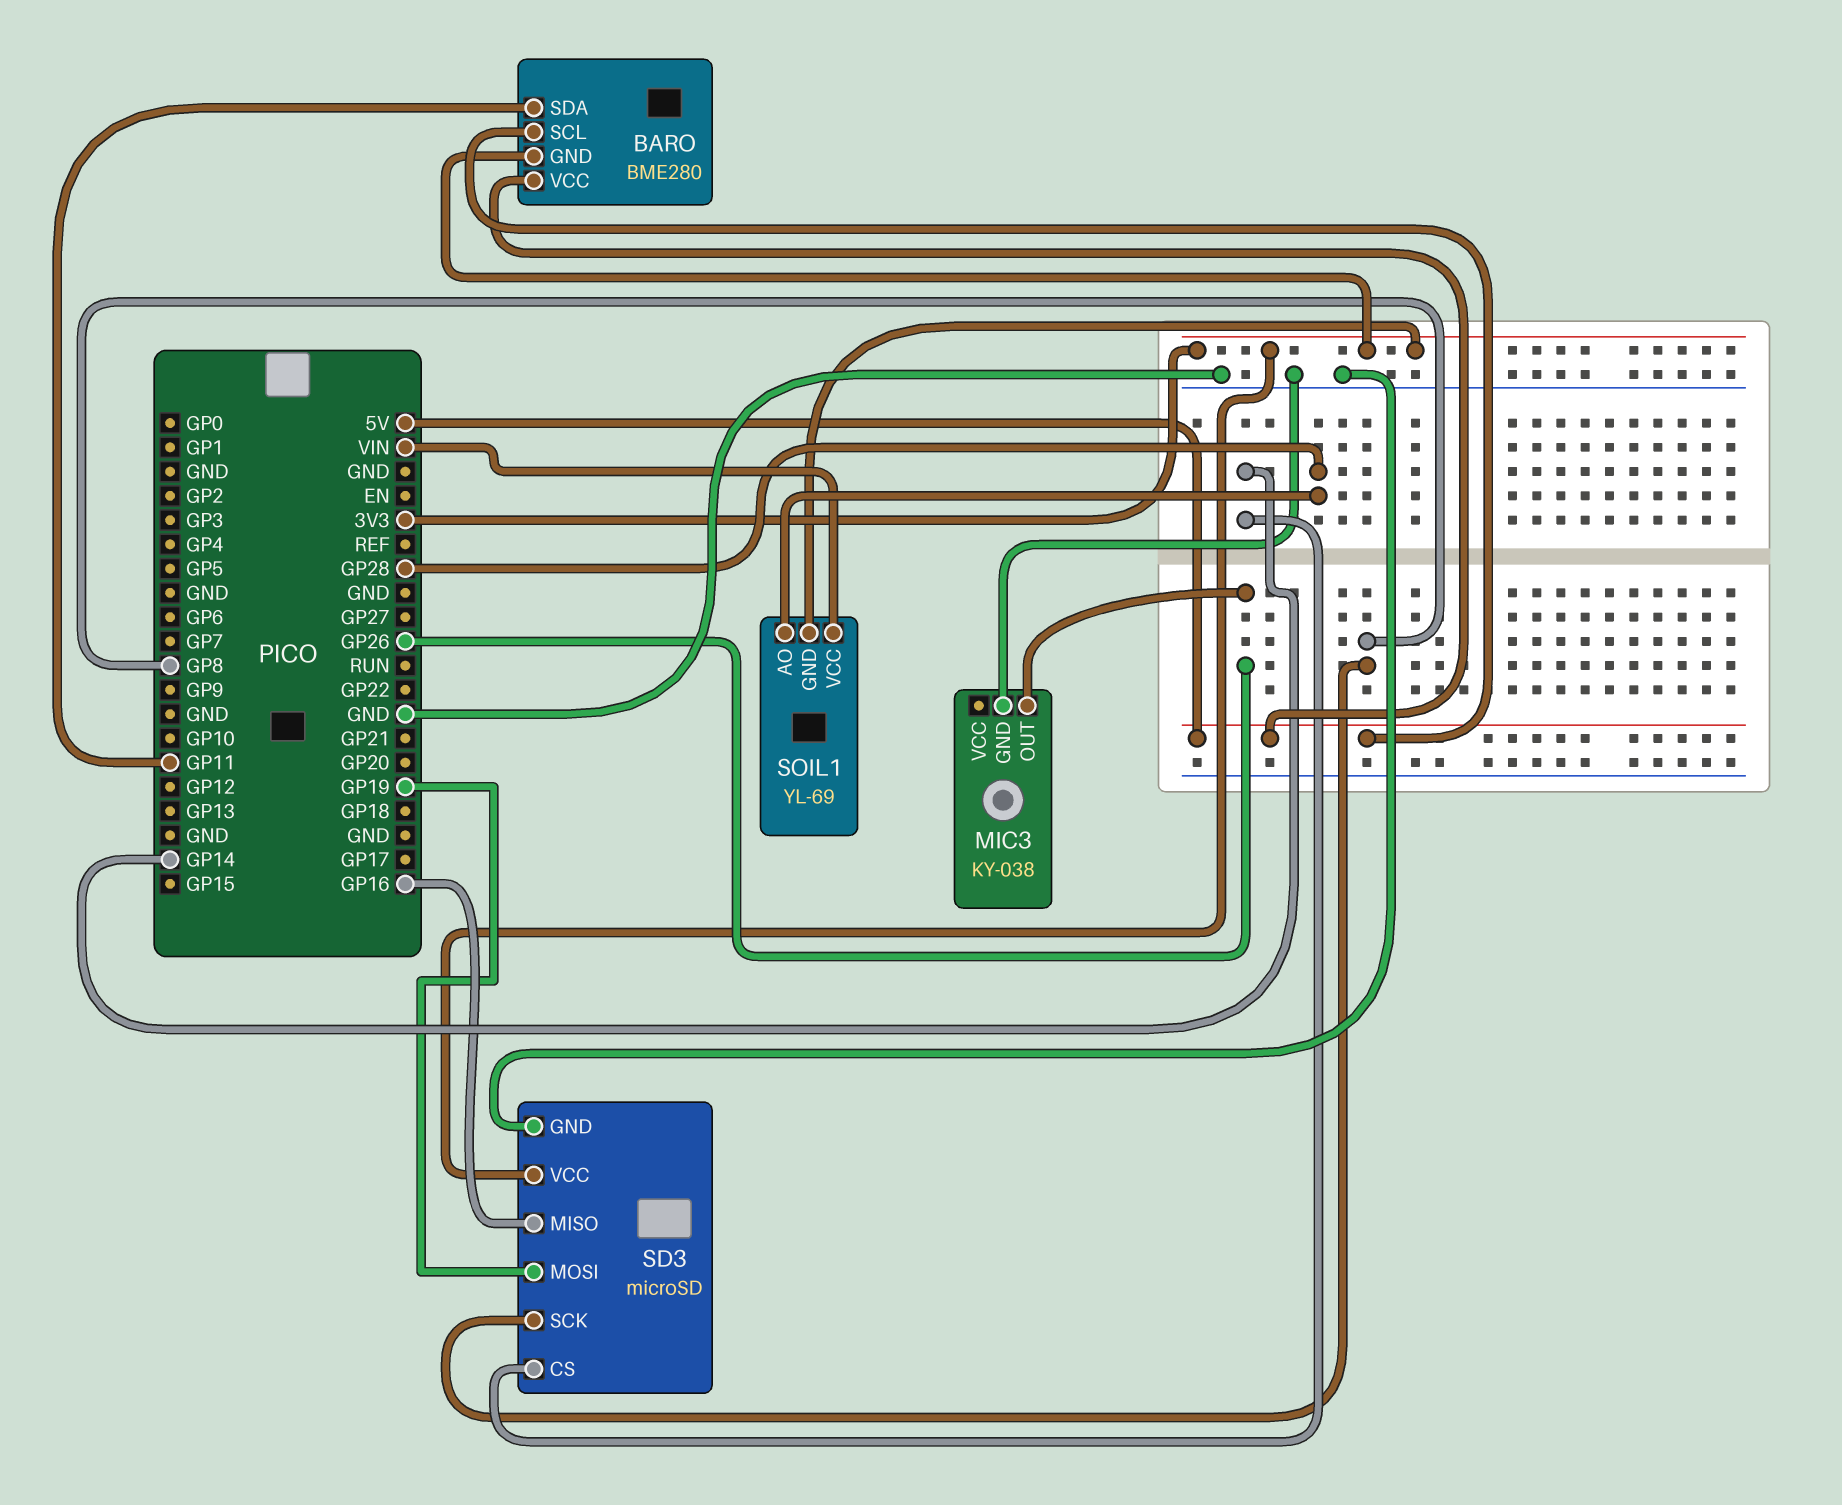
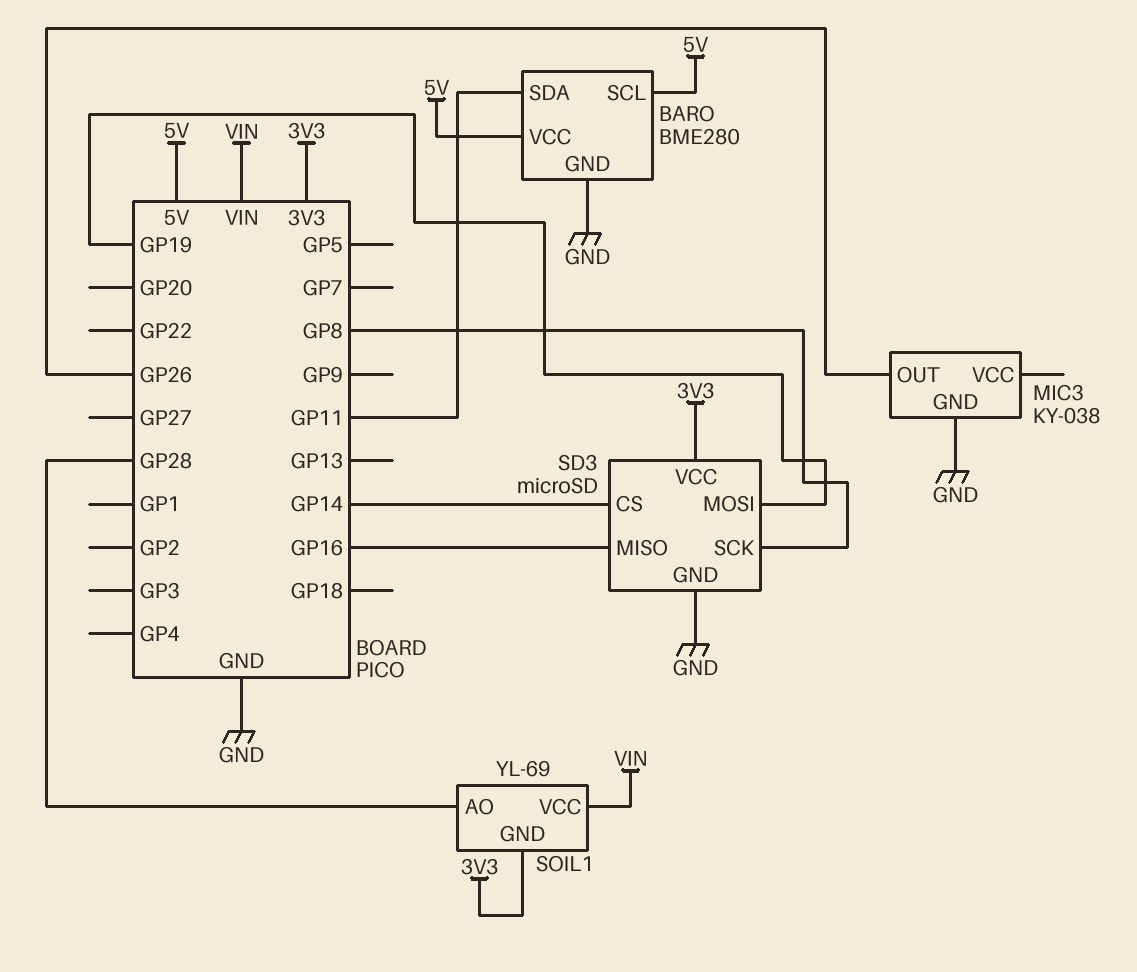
BARO pin GND: 3V3 -> GND

